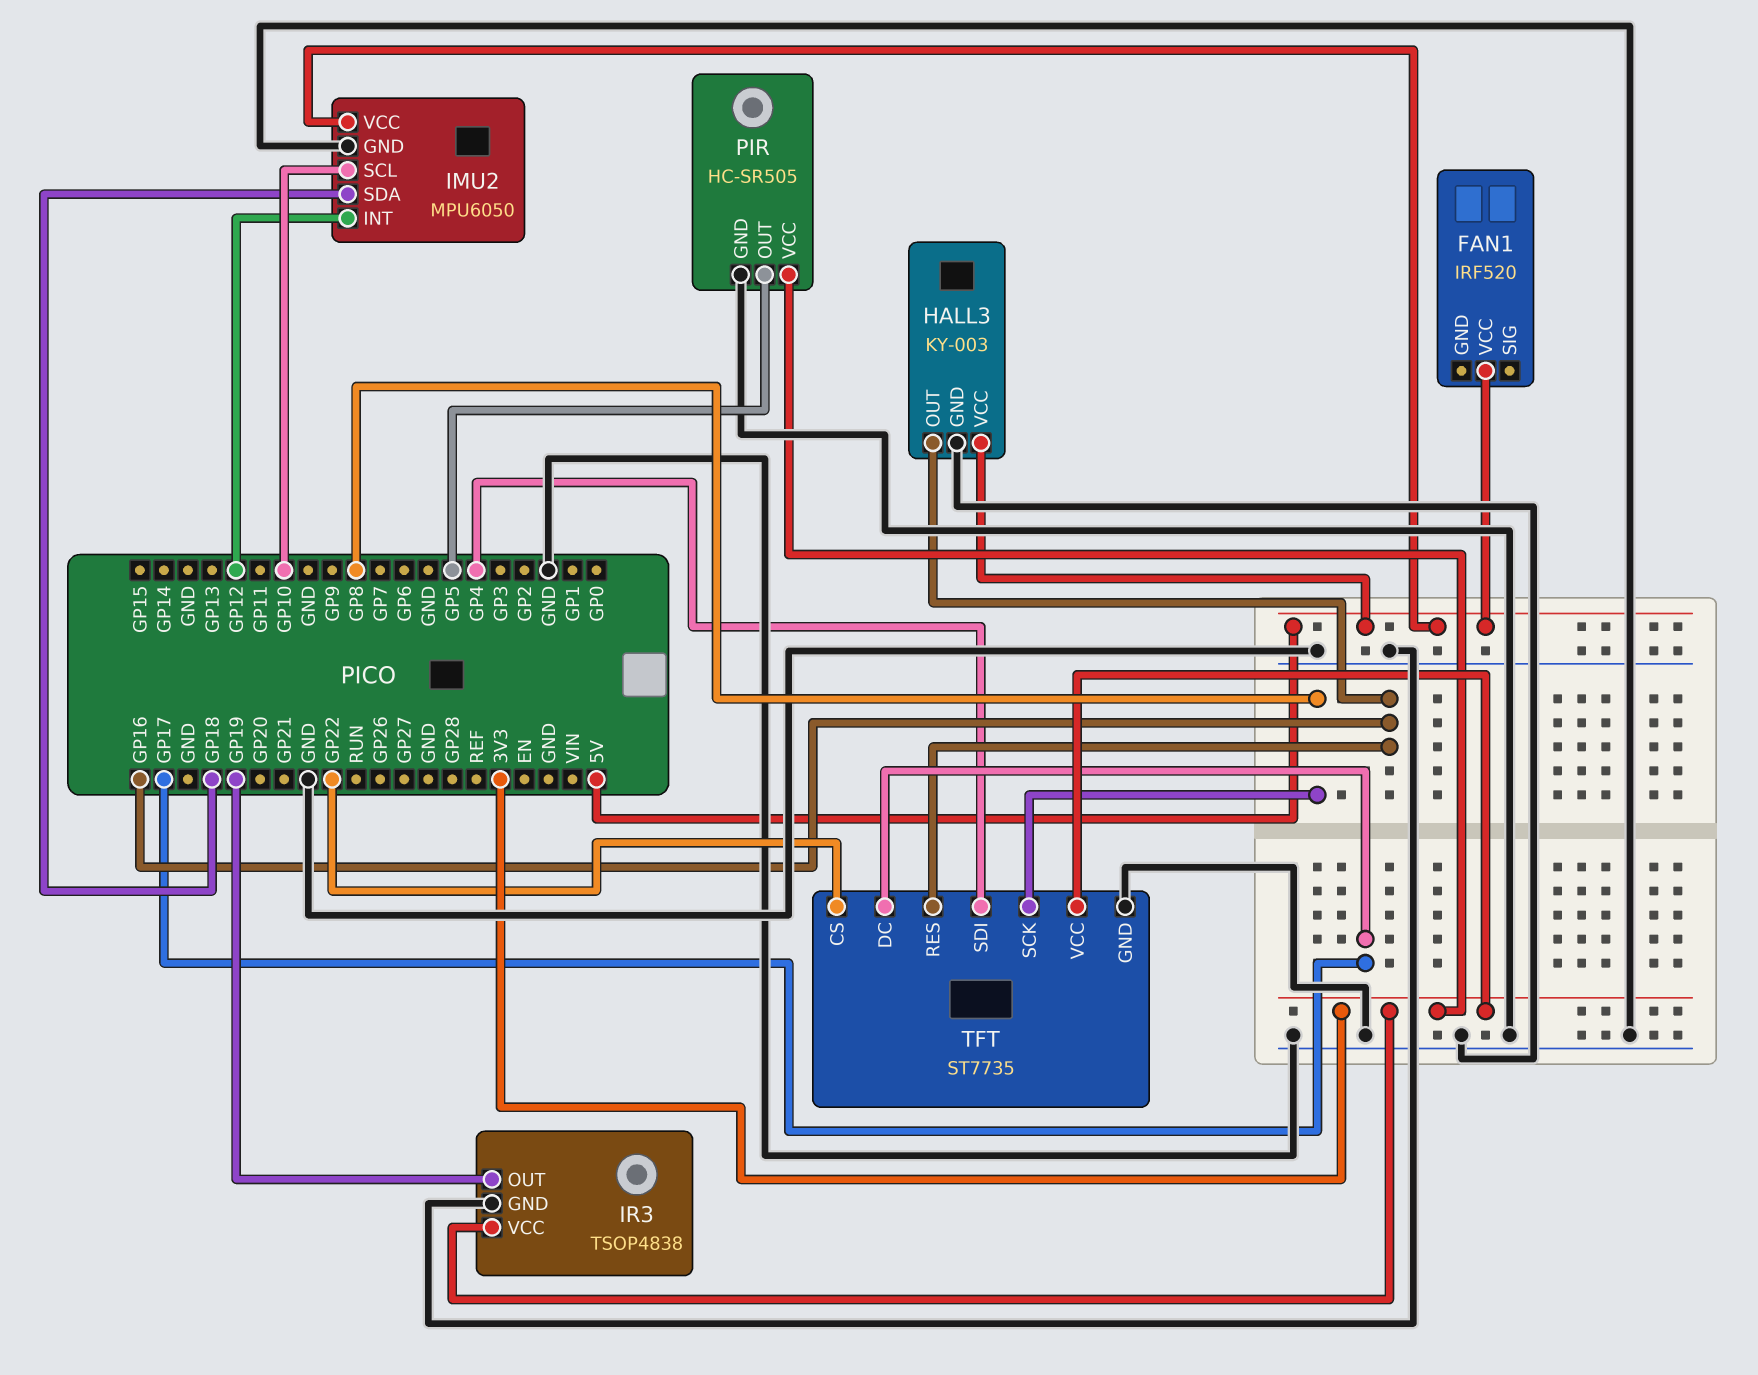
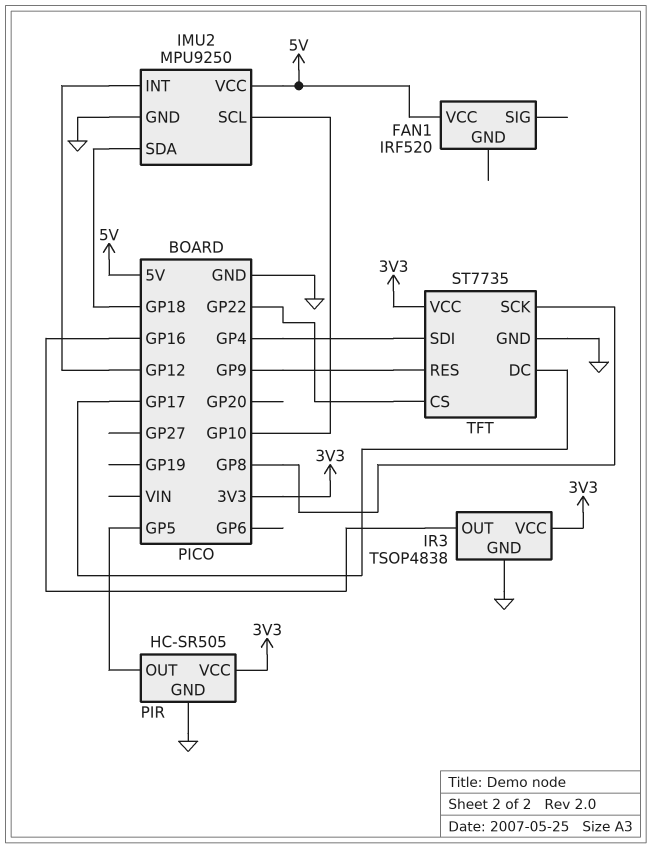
HALL3: KY-003 -> none
HALL3 pin GND: GND -> none
HALL3 pin OUT: GP16 -> none
HALL3 pin VCC: 5V -> none
IMU2: MPU6050 -> MPU9250
IR3 pin OUT: GP19 -> GP16
TFT pin RES: GP16 -> GP9

